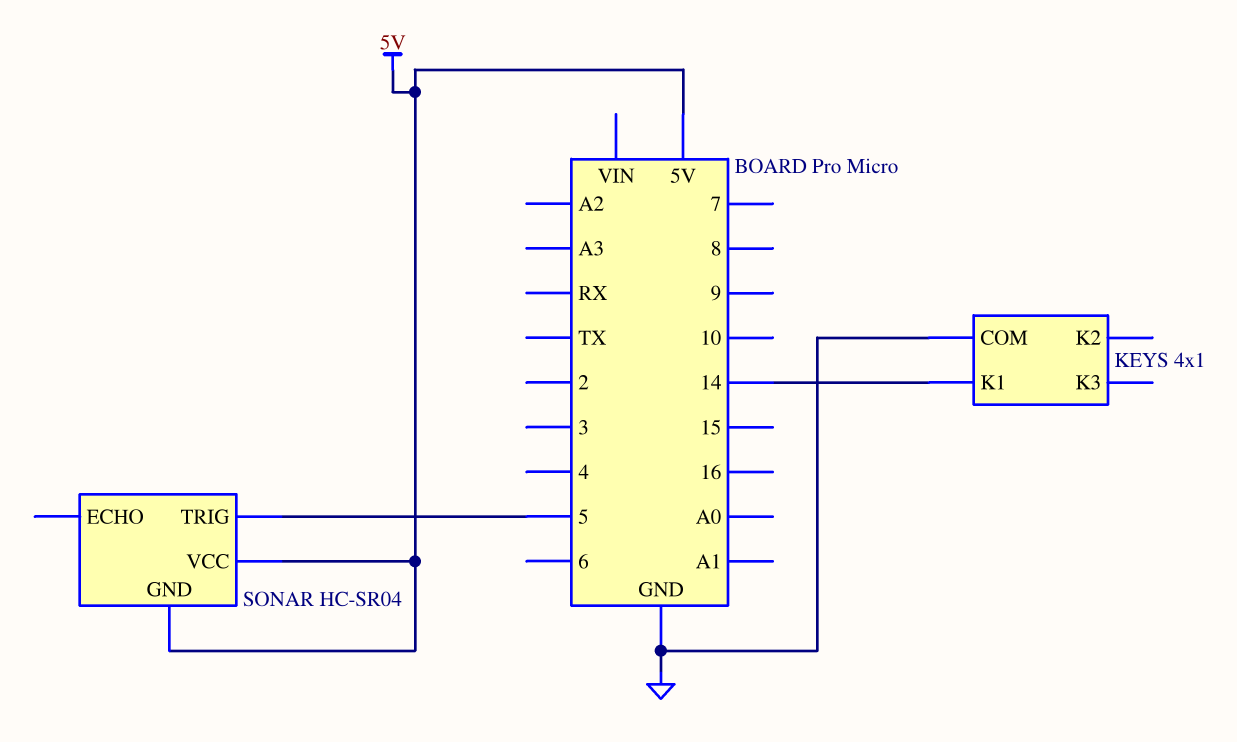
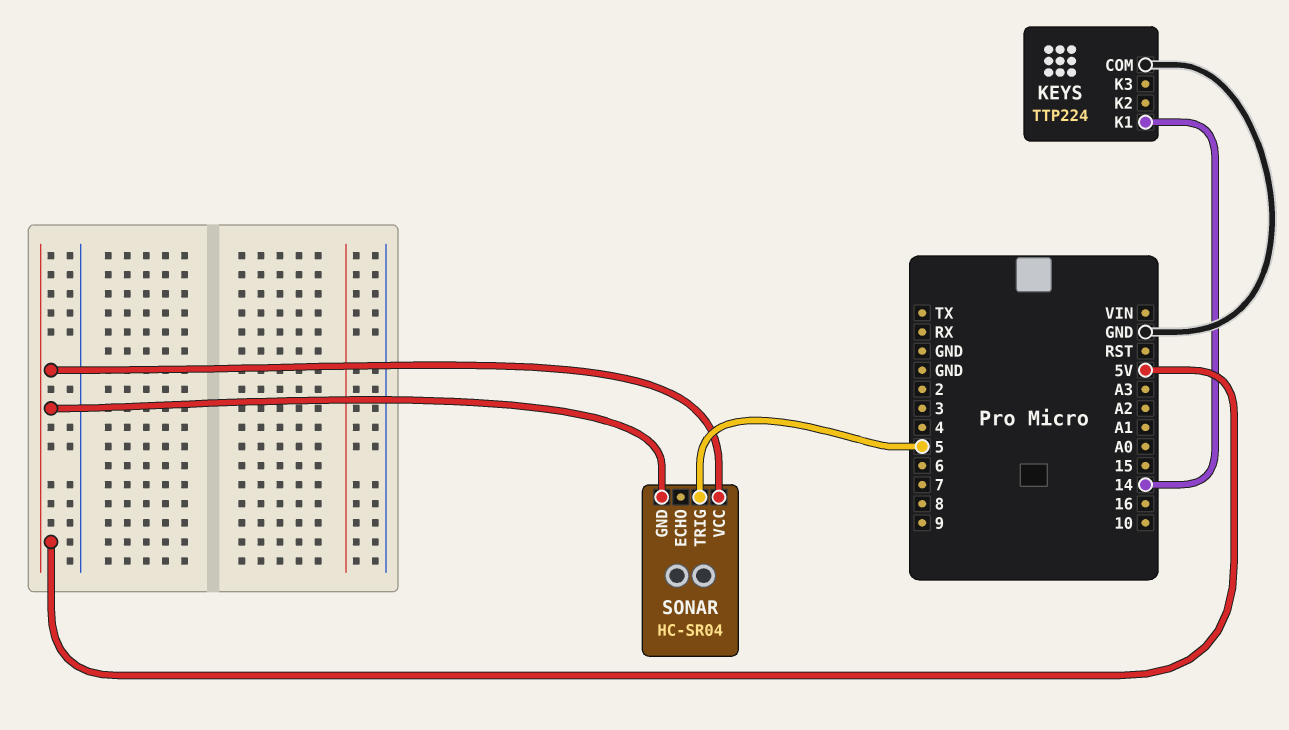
KEYS: 4x1 -> TTP224

